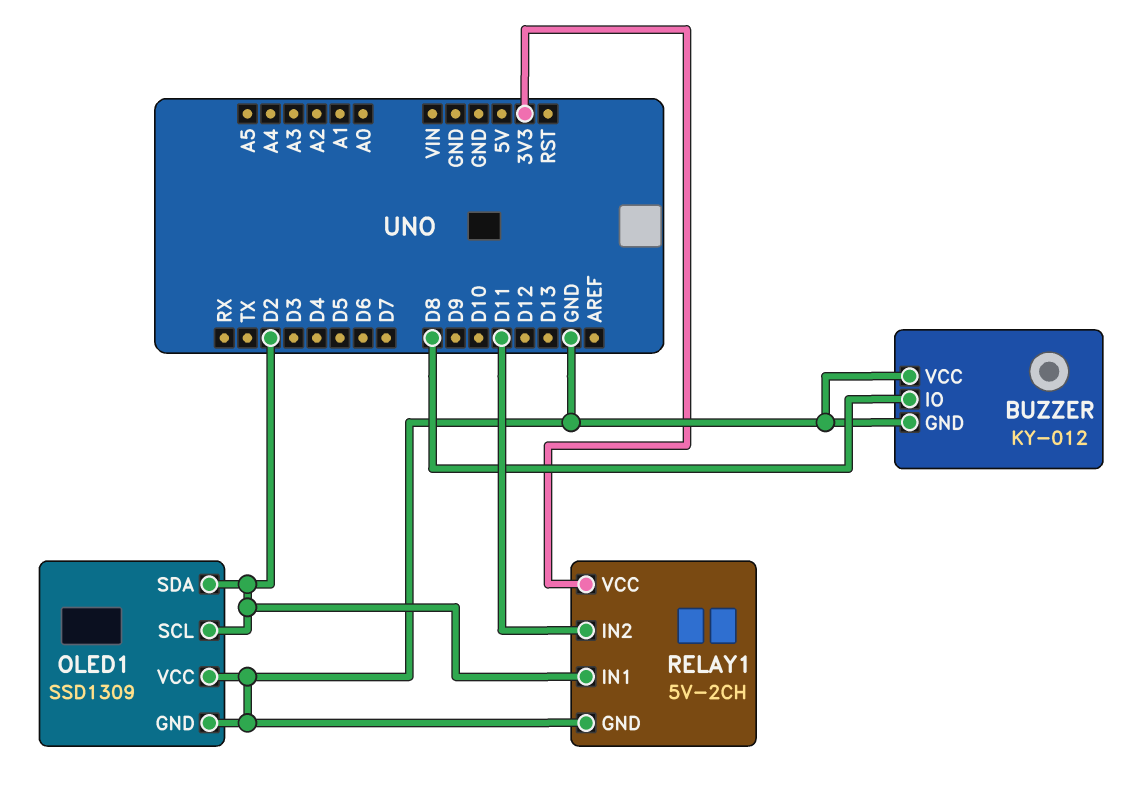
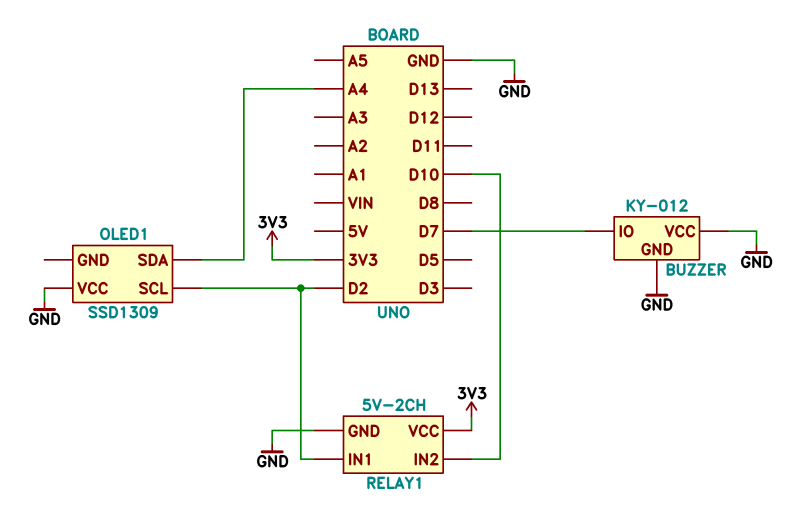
BUZZER pin IO: D8 -> D7
OLED1 pin GND: GND -> none
OLED1 pin SDA: D2 -> A4
RELAY1 pin IN2: D11 -> D10

